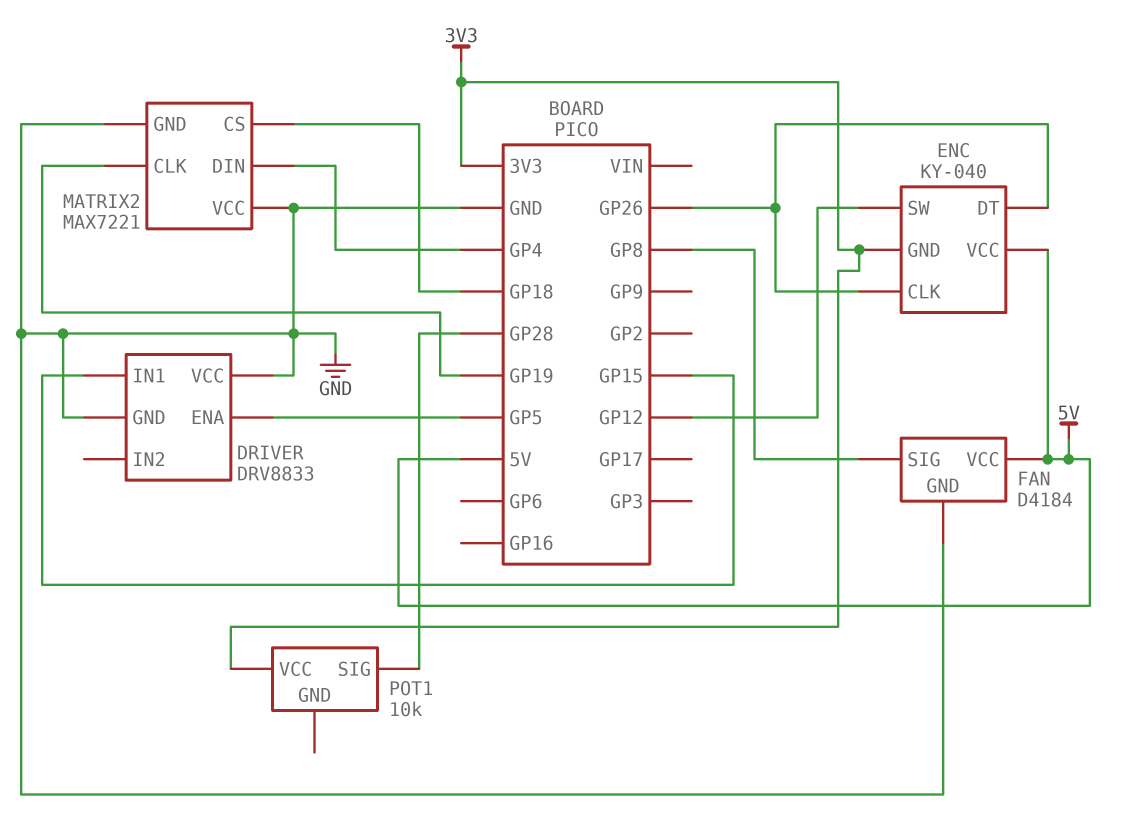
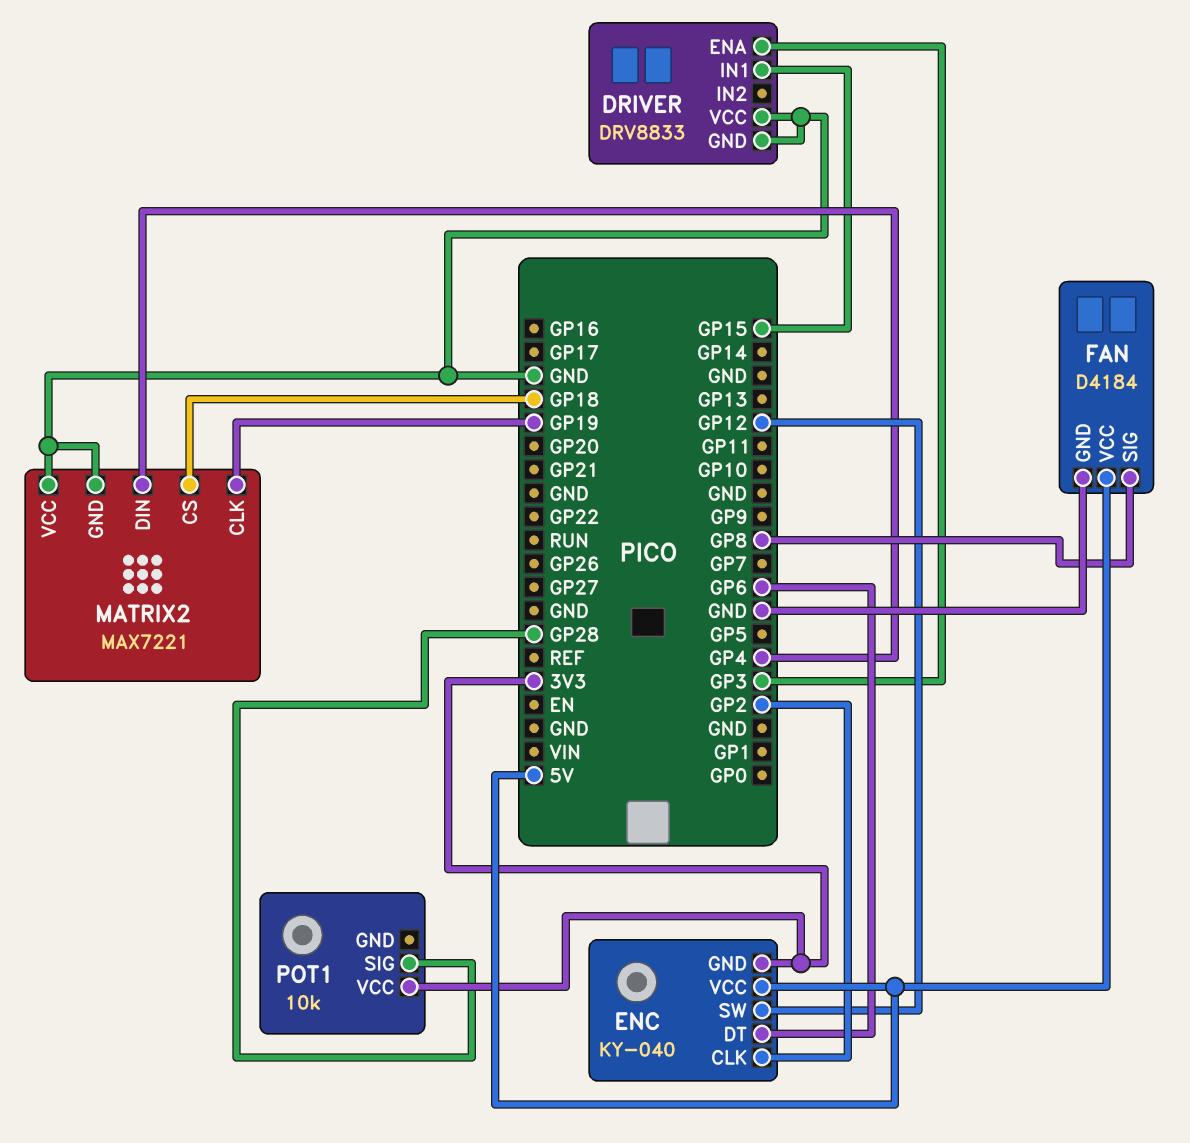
DRIVER pin ENA: GP5 -> GP3
ENC pin CLK: GP26 -> GP2
ENC pin DT: GP26 -> GP6

